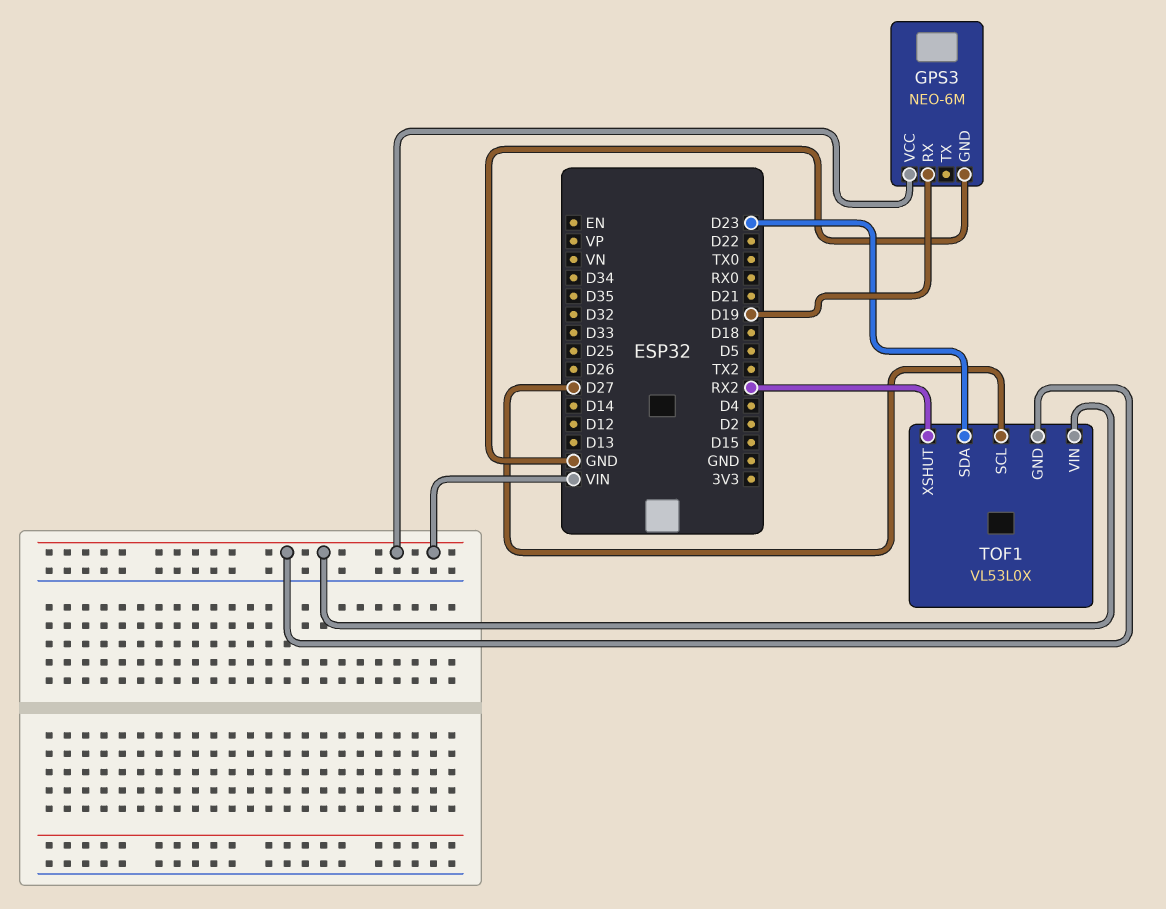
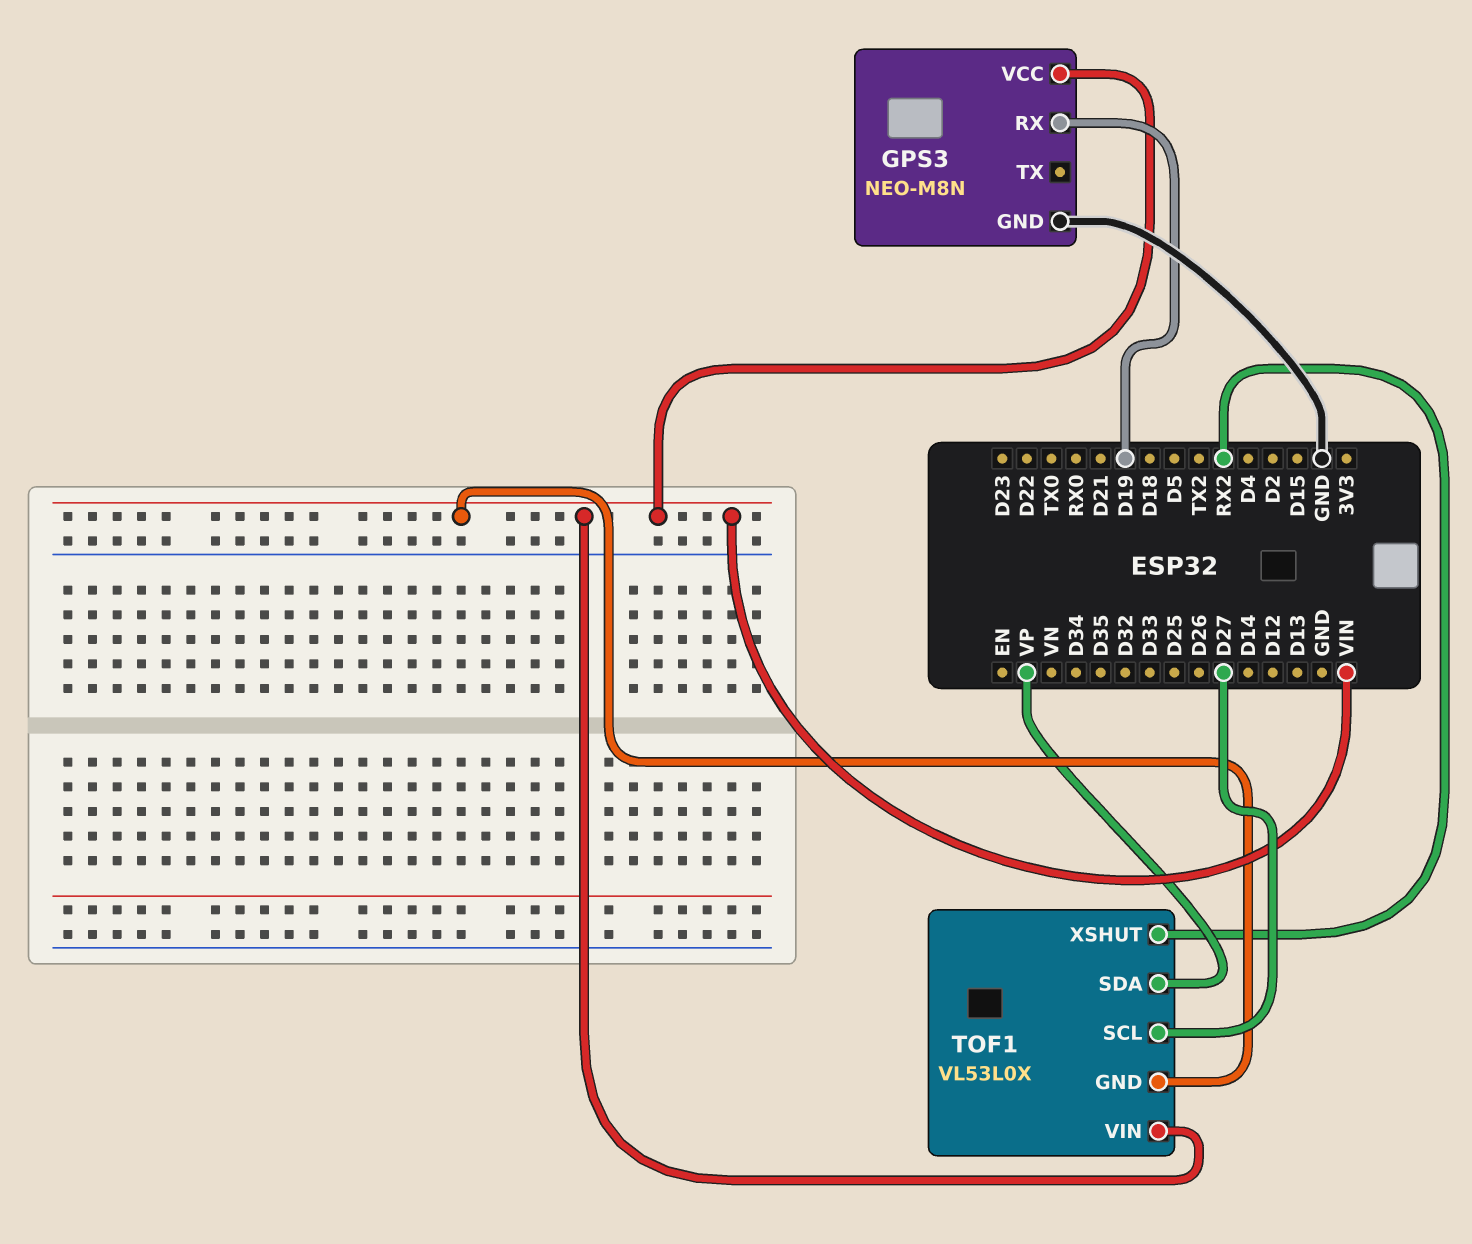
GPS3: NEO-6M -> NEO-M8N
TOF1 pin SDA: D23 -> VP

